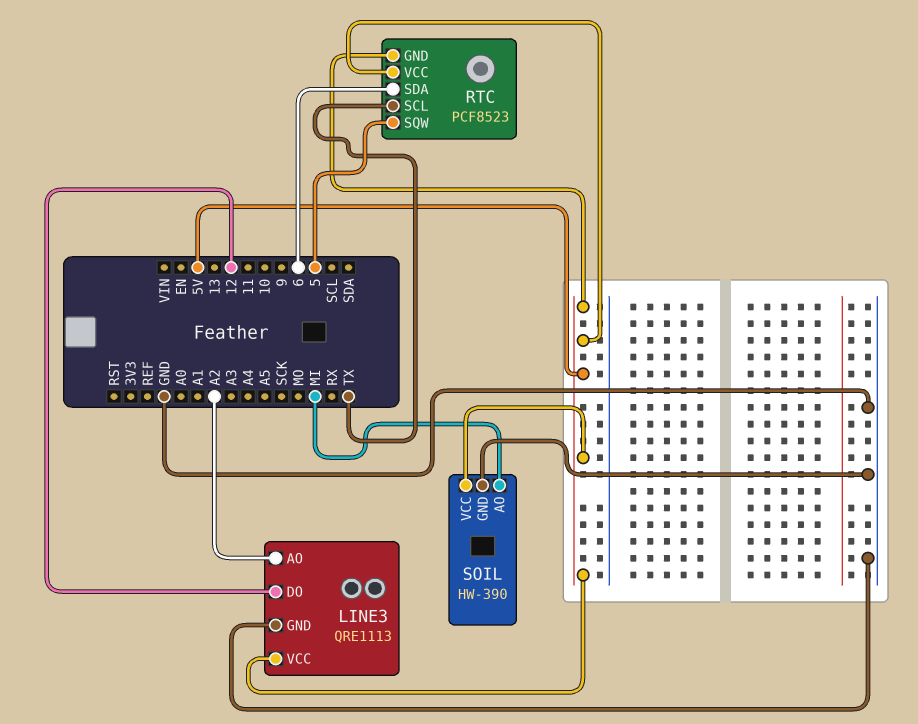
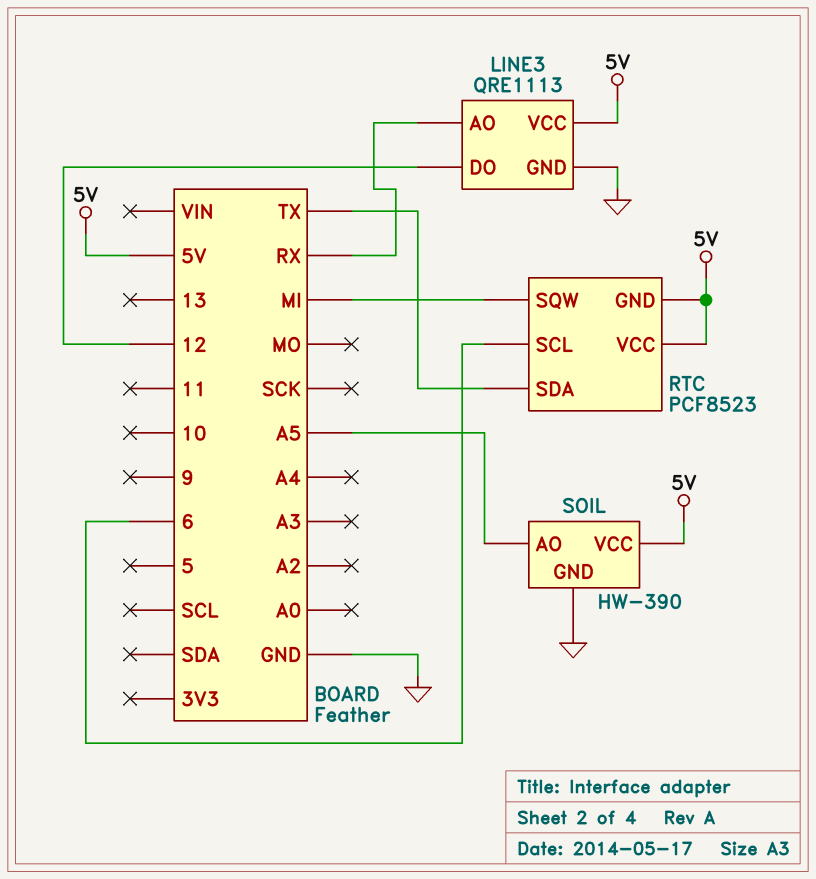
LINE3 pin AO: A2 -> RX
RTC pin SCL: TX -> 6
RTC pin SDA: 6 -> TX
RTC pin SQW: 5 -> MI
SOIL pin AO: MI -> A5

